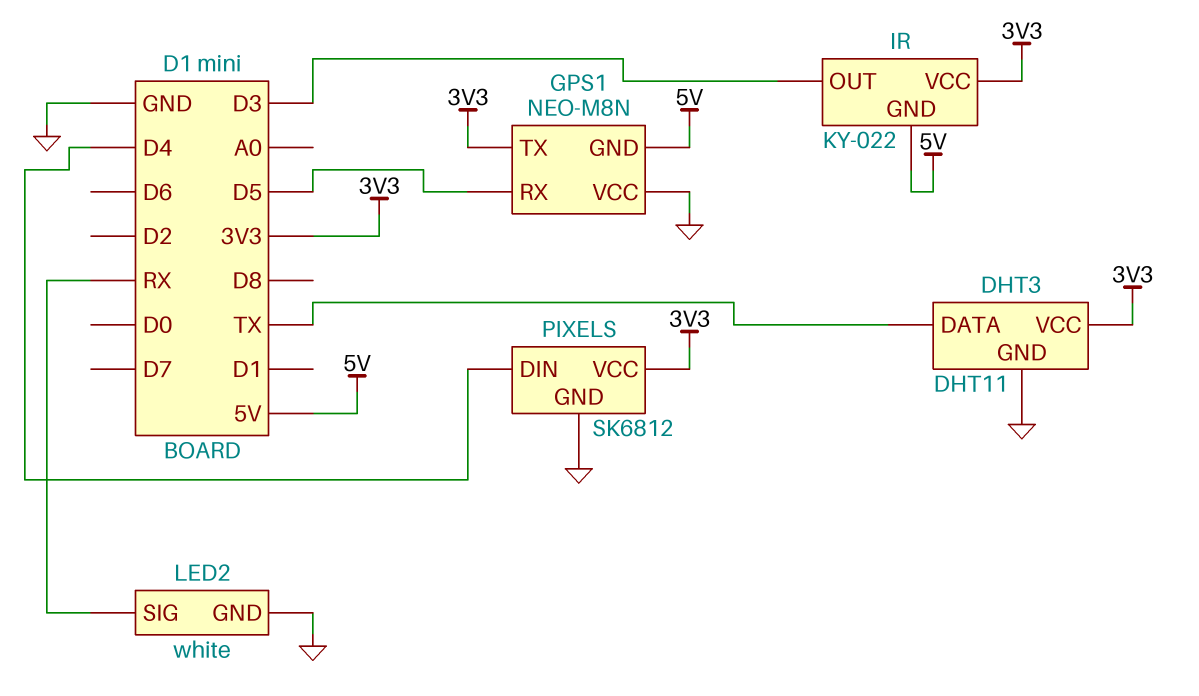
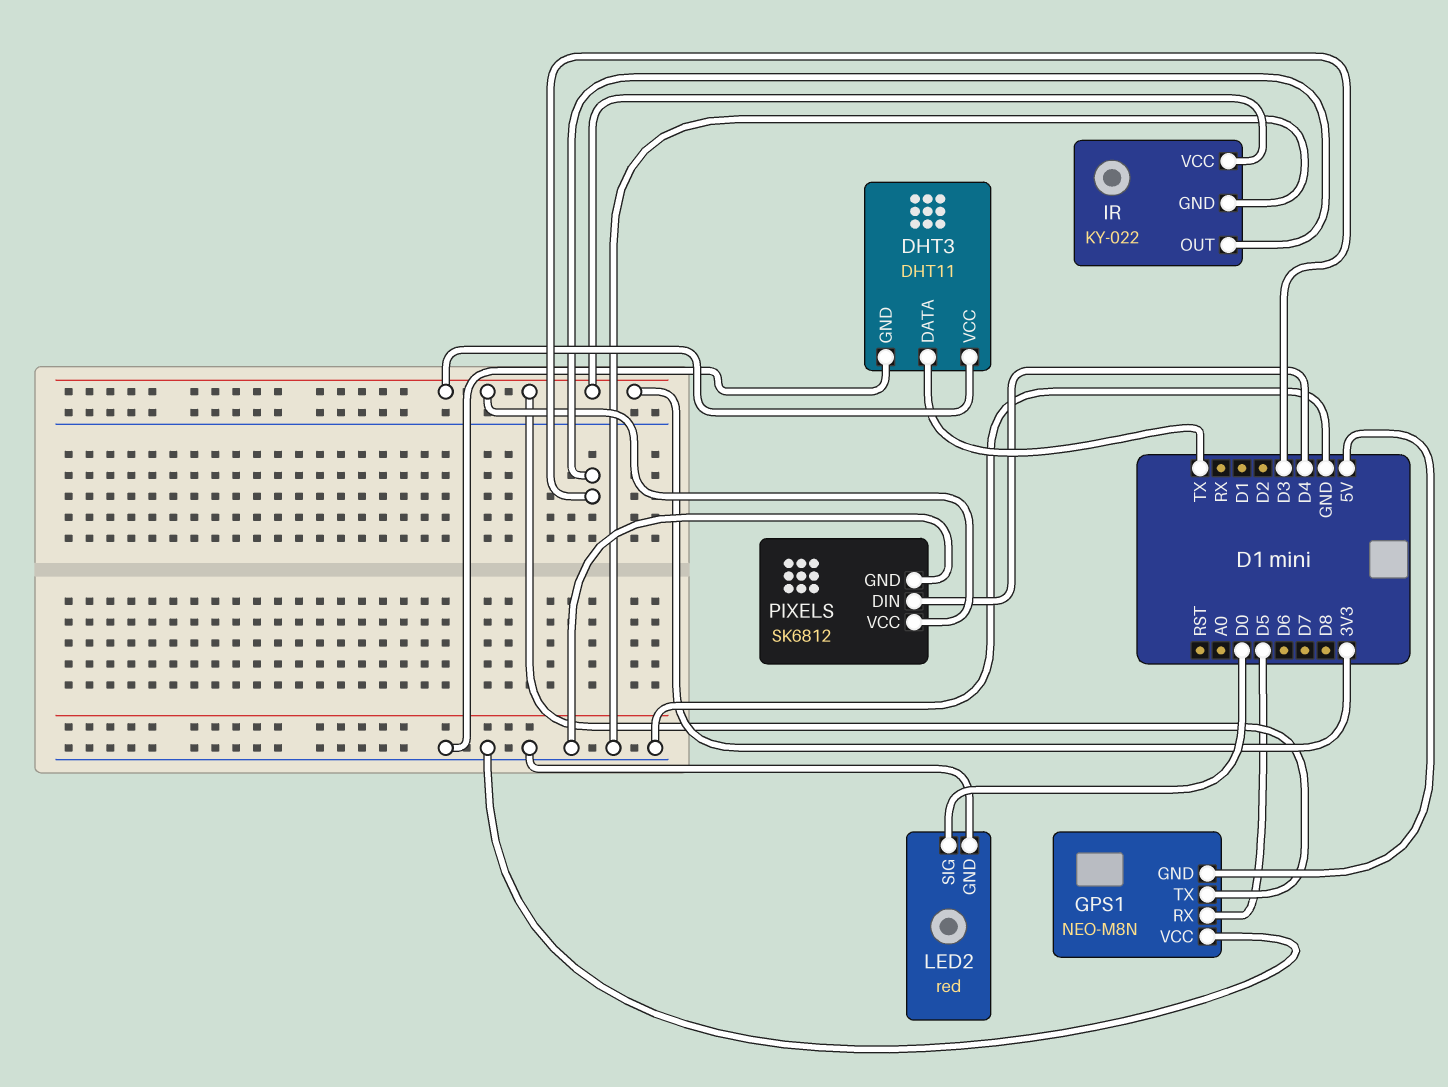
IR pin GND: 5V -> GND
LED2: white -> red
LED2 pin SIG: RX -> D0

